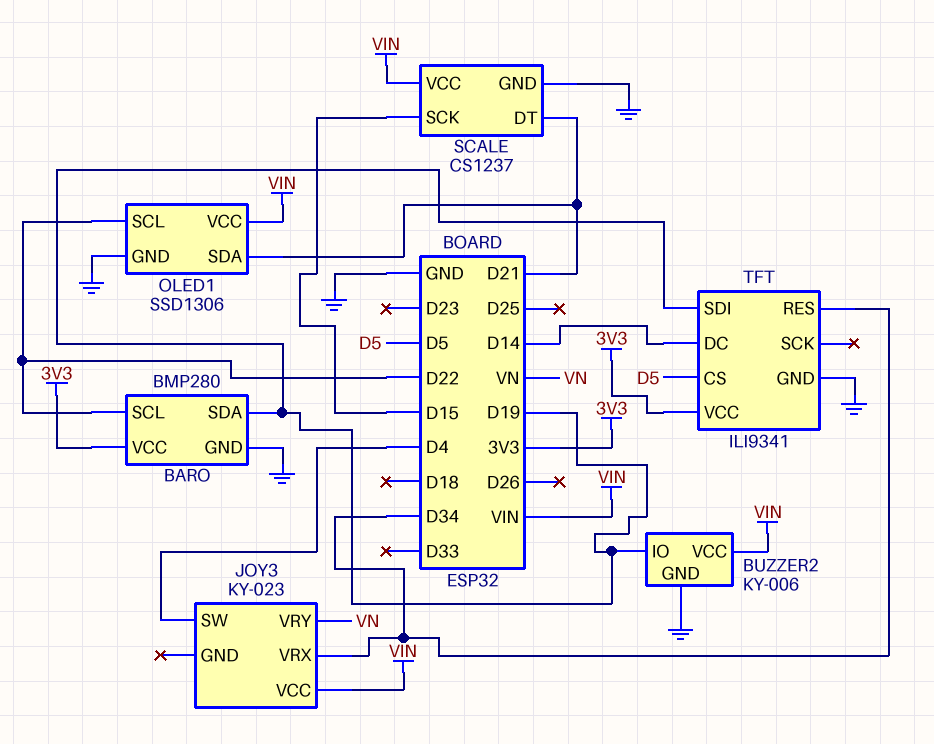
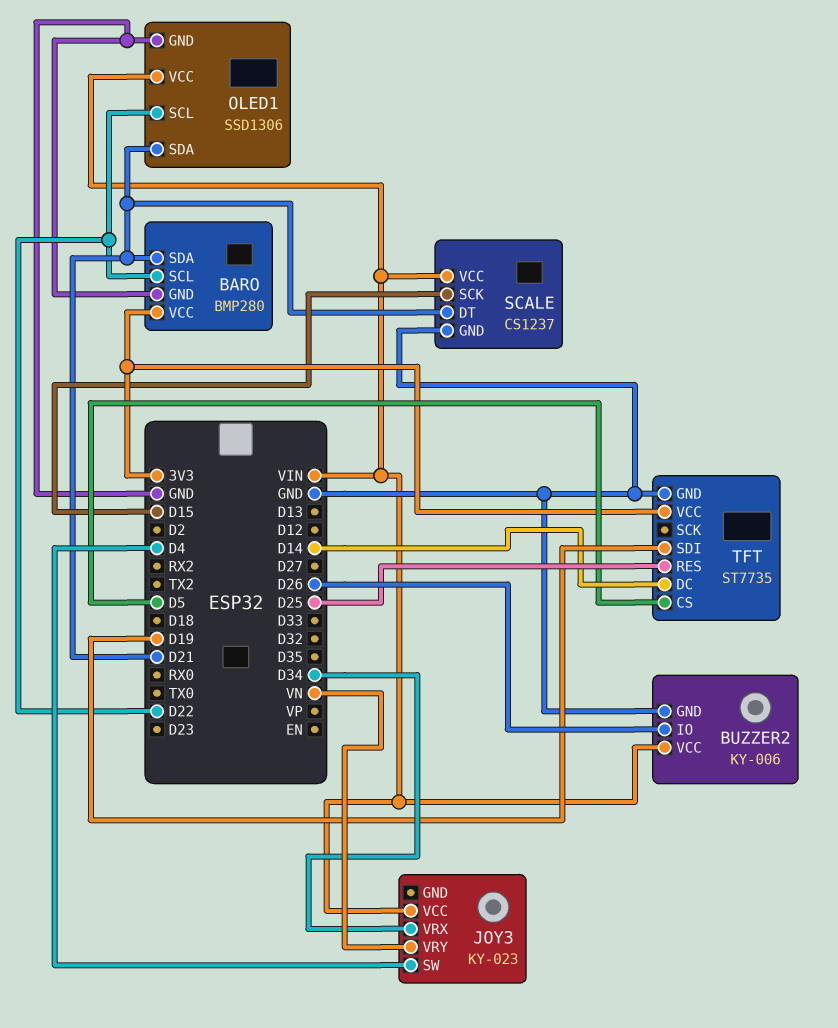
BARO pin SDA: D19 -> D21
BUZZER2 pin IO: D19 -> D26
TFT: ILI9341 -> ST7735
TFT pin RES: D34 -> D25

